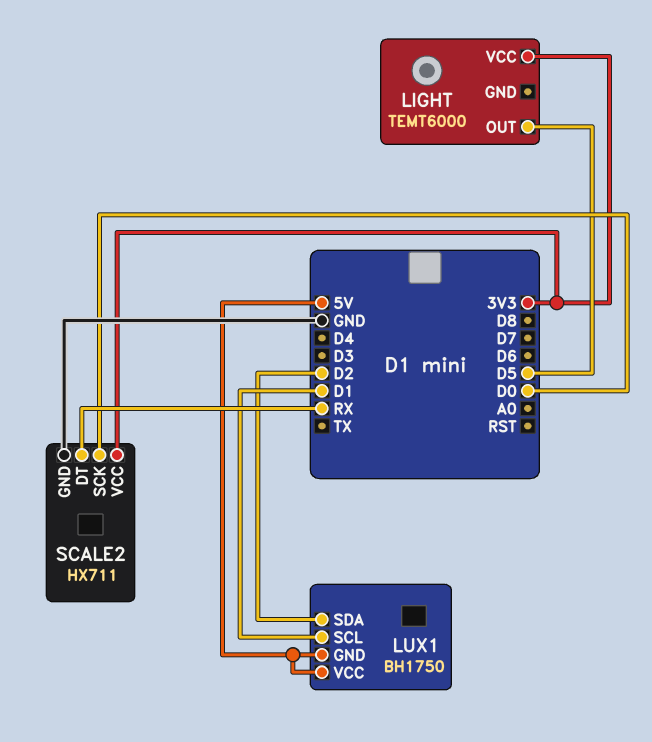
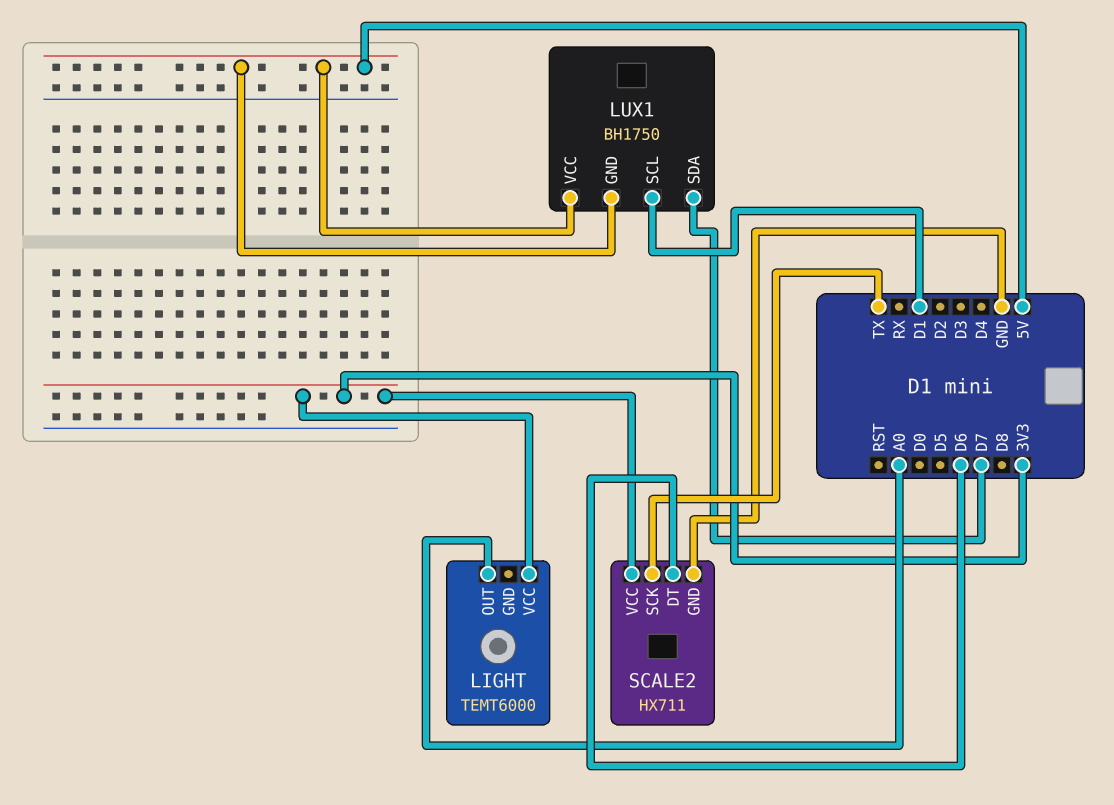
LIGHT pin OUT: D5 -> A0
LUX1 pin SDA: D2 -> D7
SCALE2 pin DT: RX -> D6
SCALE2 pin SCK: D0 -> TX

